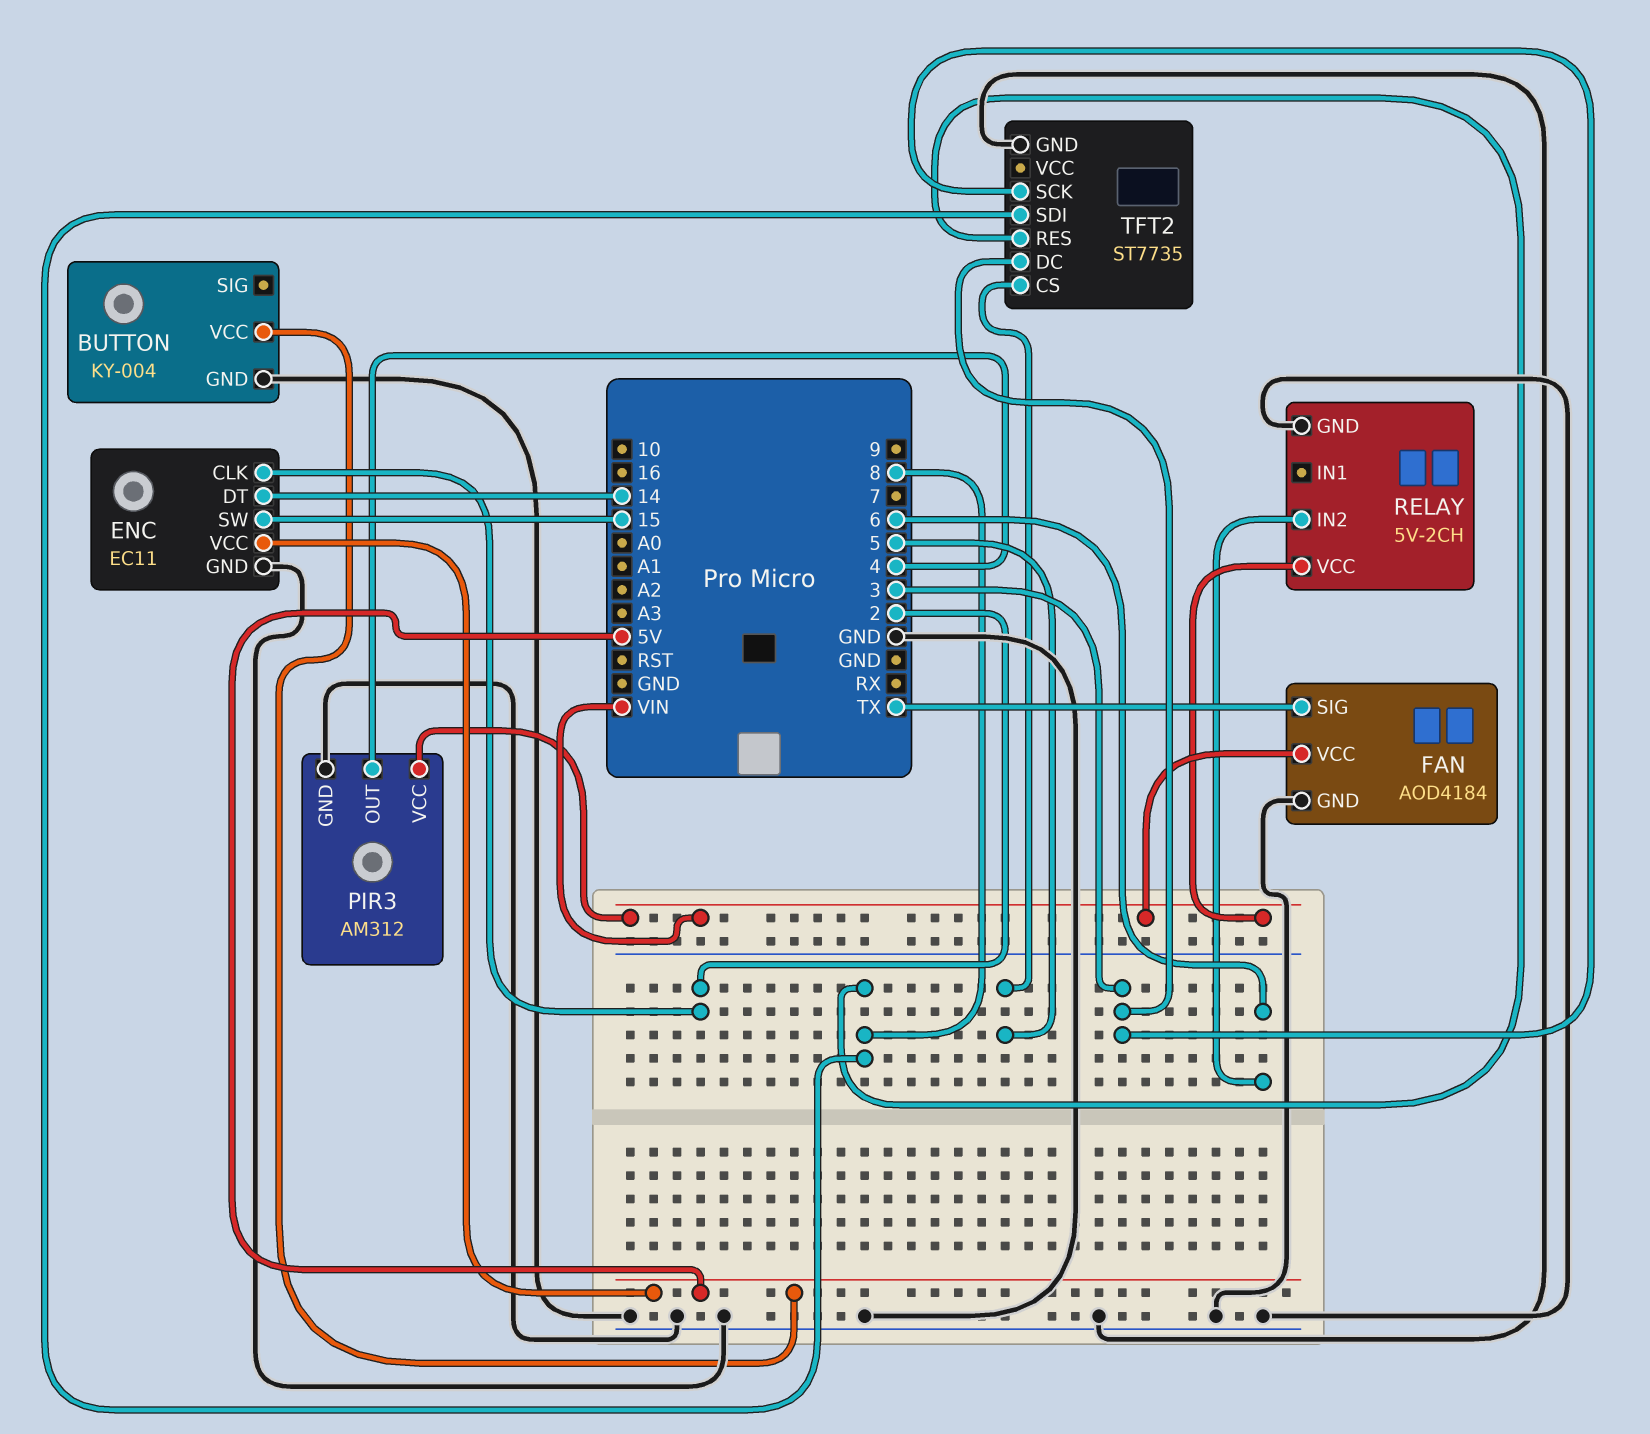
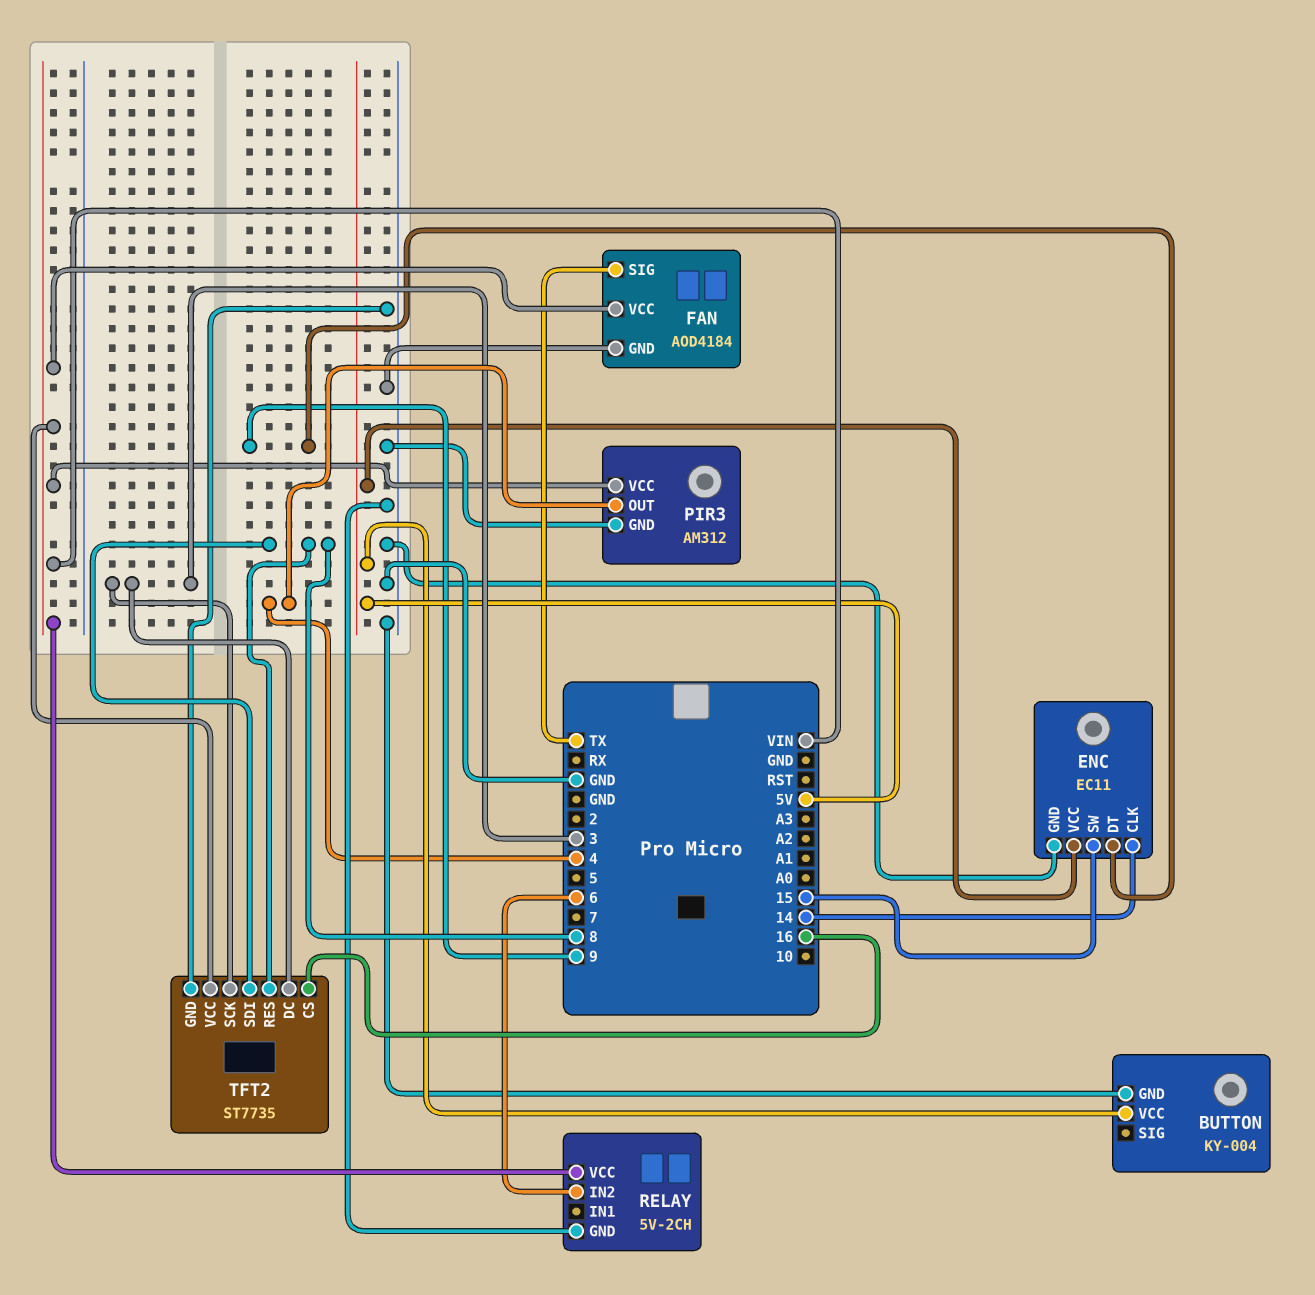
ENC pin CLK: 2 -> 14
ENC pin DT: 14 -> 9
TFT2 pin CS: 5 -> 16
TFT2 pin VCC: none -> VIN

